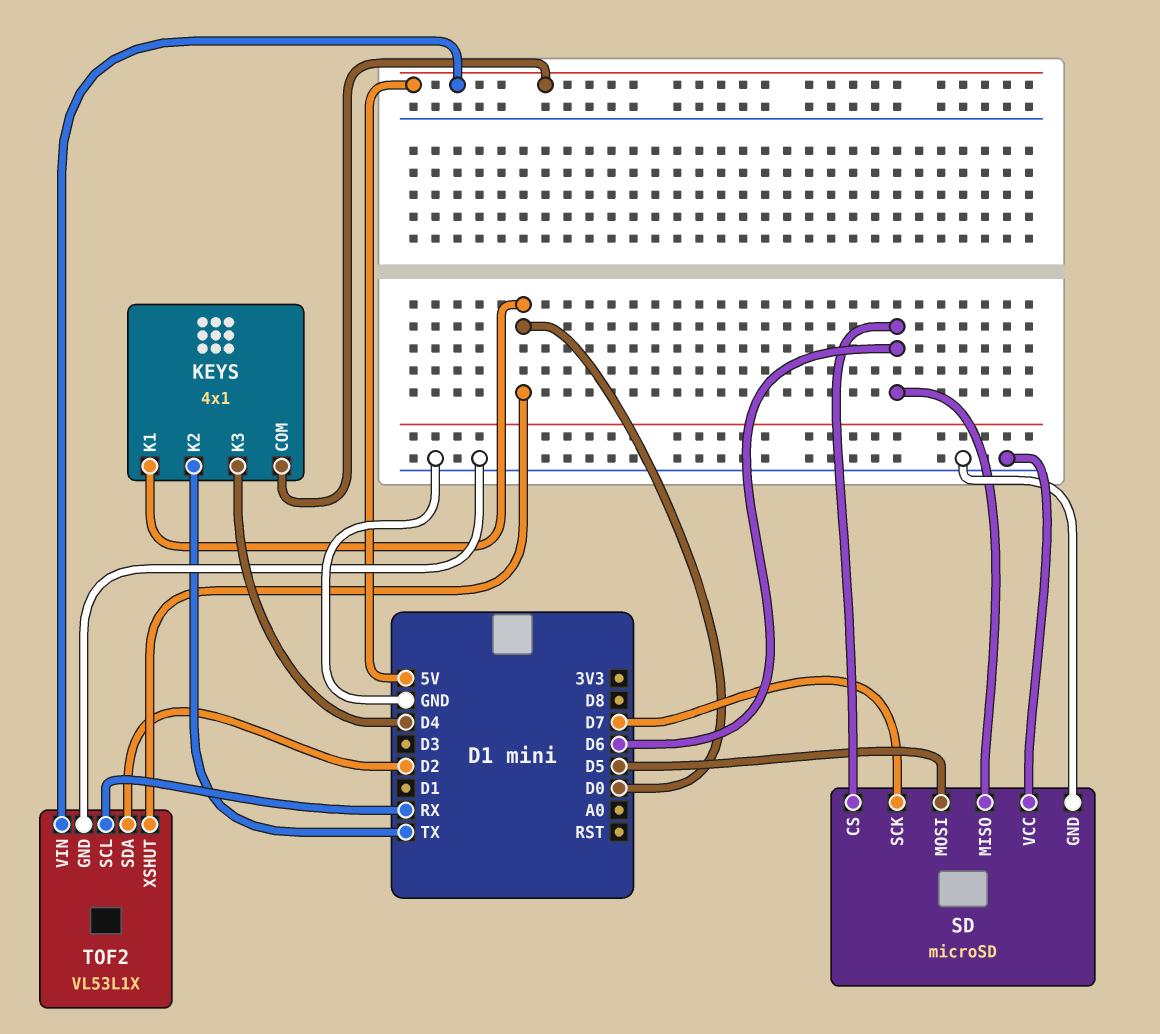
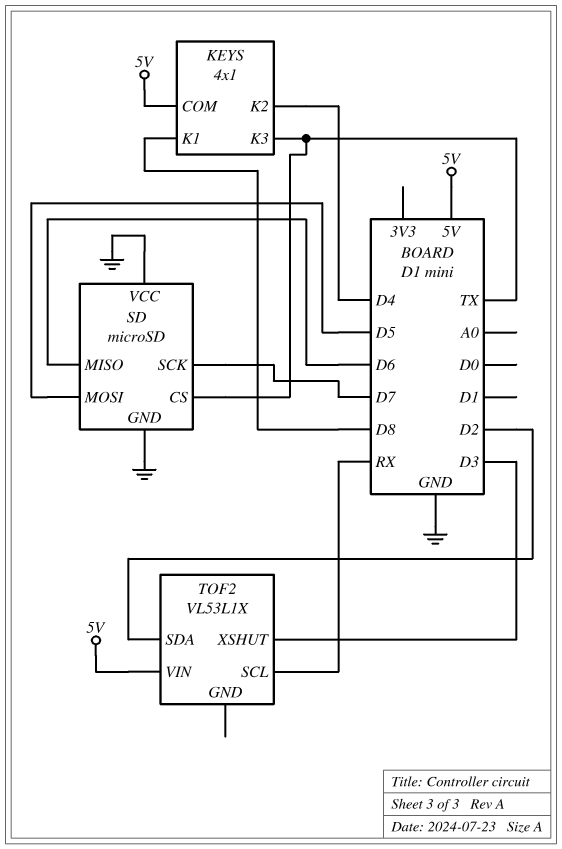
KEYS pin K1: D0 -> D8
KEYS pin K2: TX -> D4
KEYS pin K3: D4 -> TX
SD pin CS: D6 -> TX
TOF2 pin GND: GND -> none
TOF2 pin XSHUT: D0 -> D3

